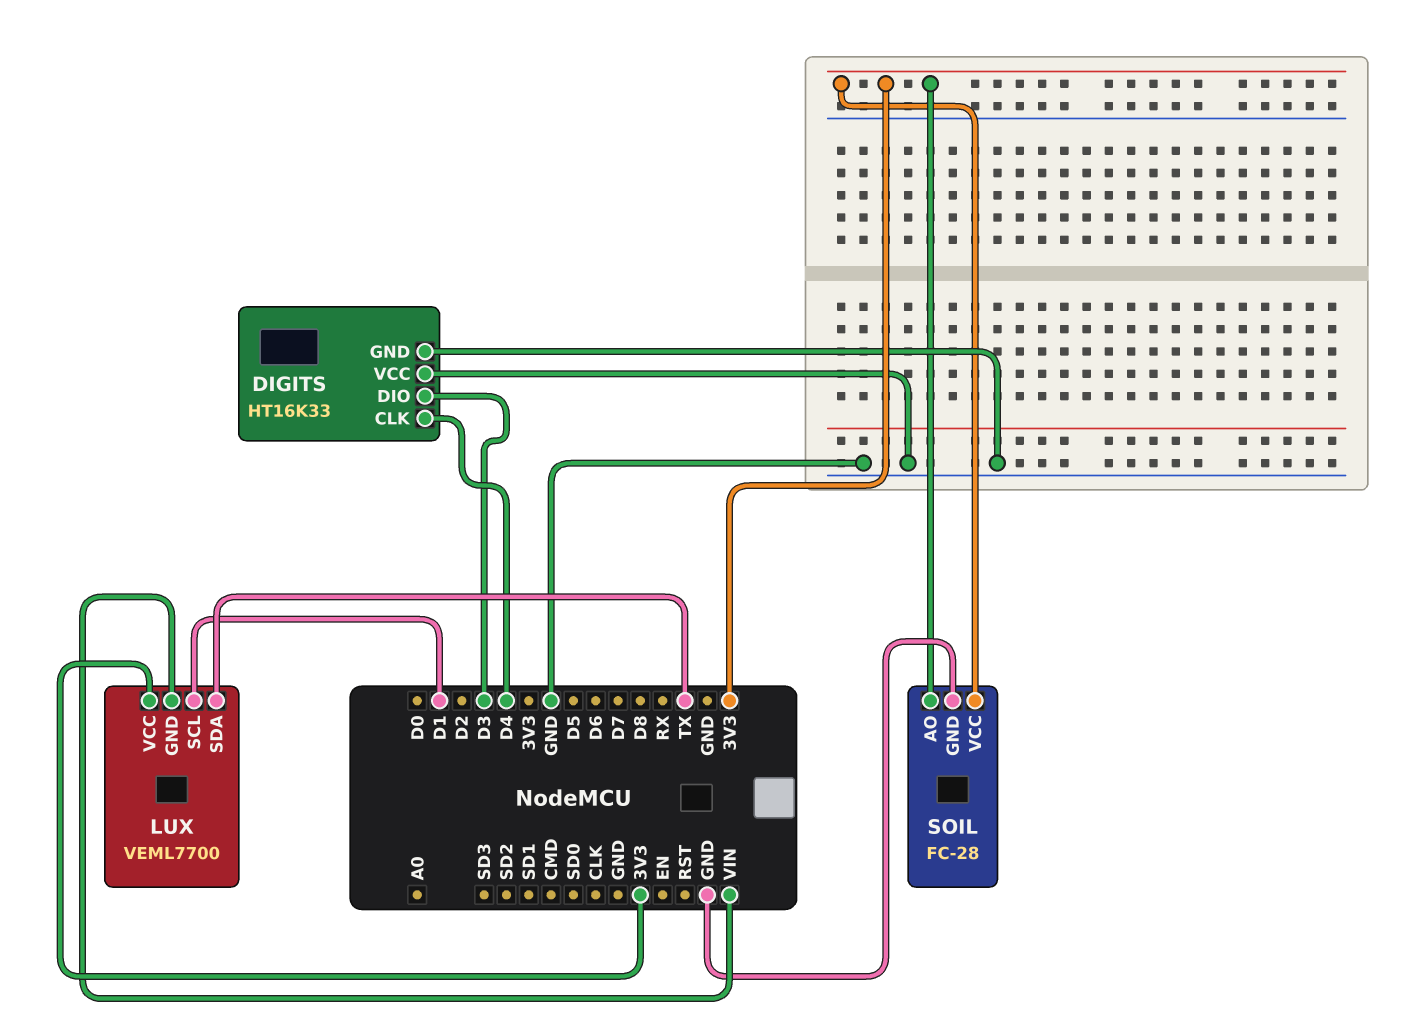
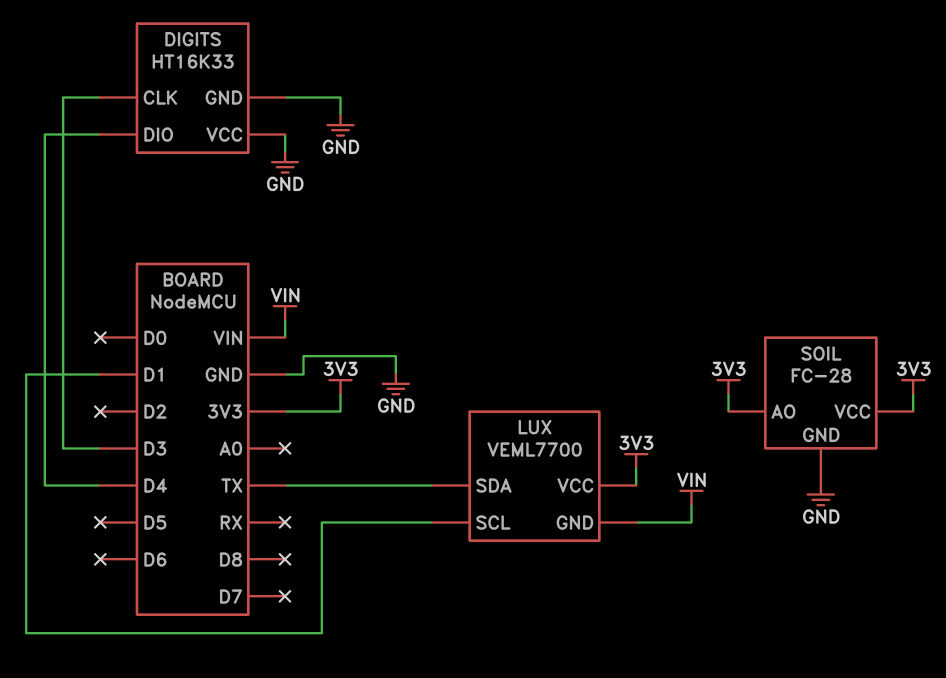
DIGITS pin CLK: D4 -> D3
DIGITS pin DIO: D3 -> D4

